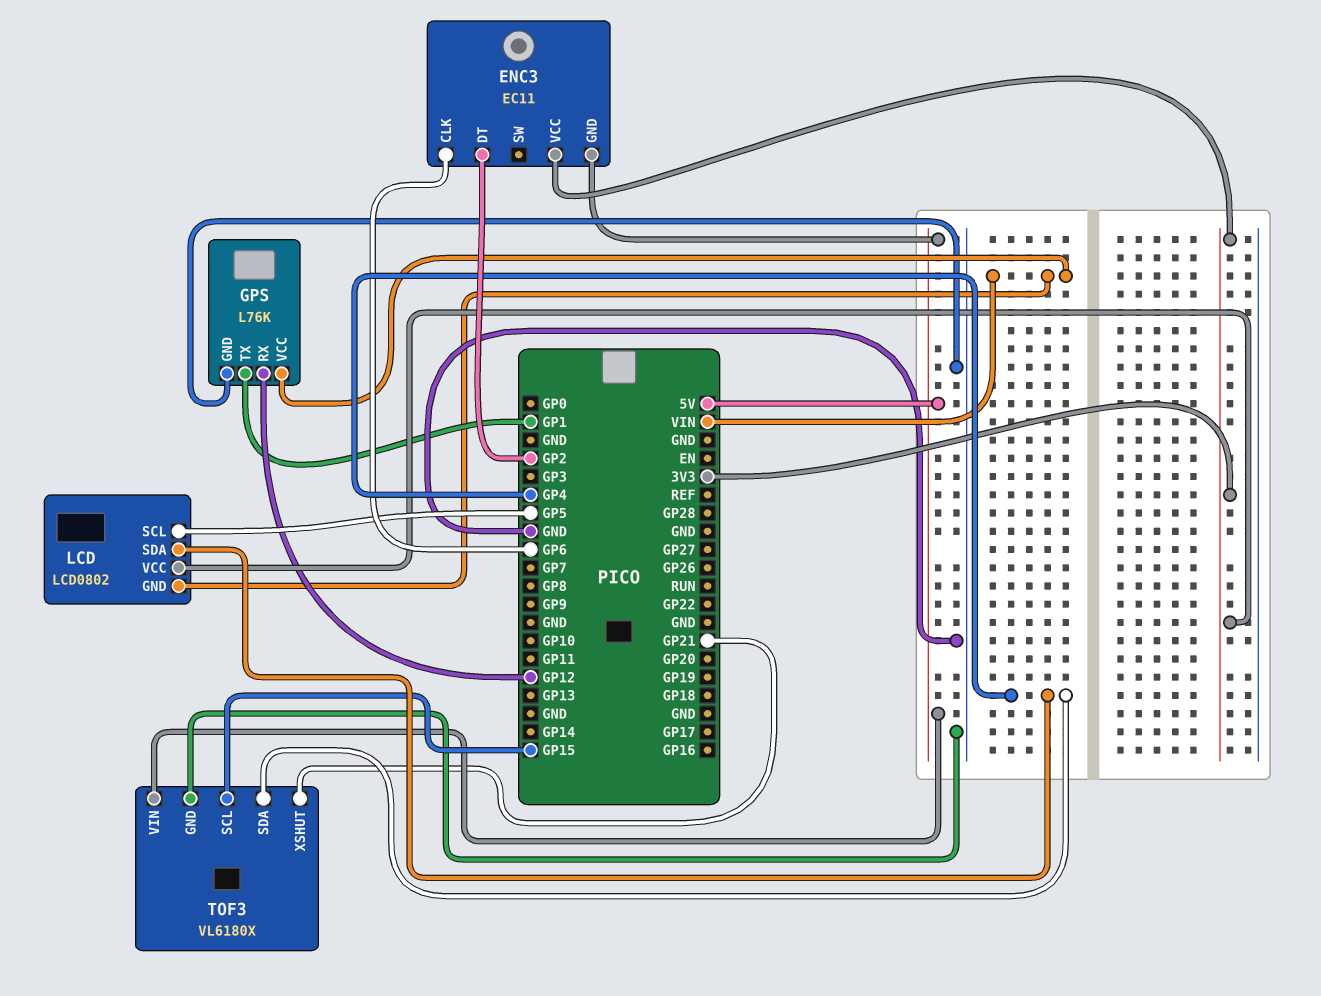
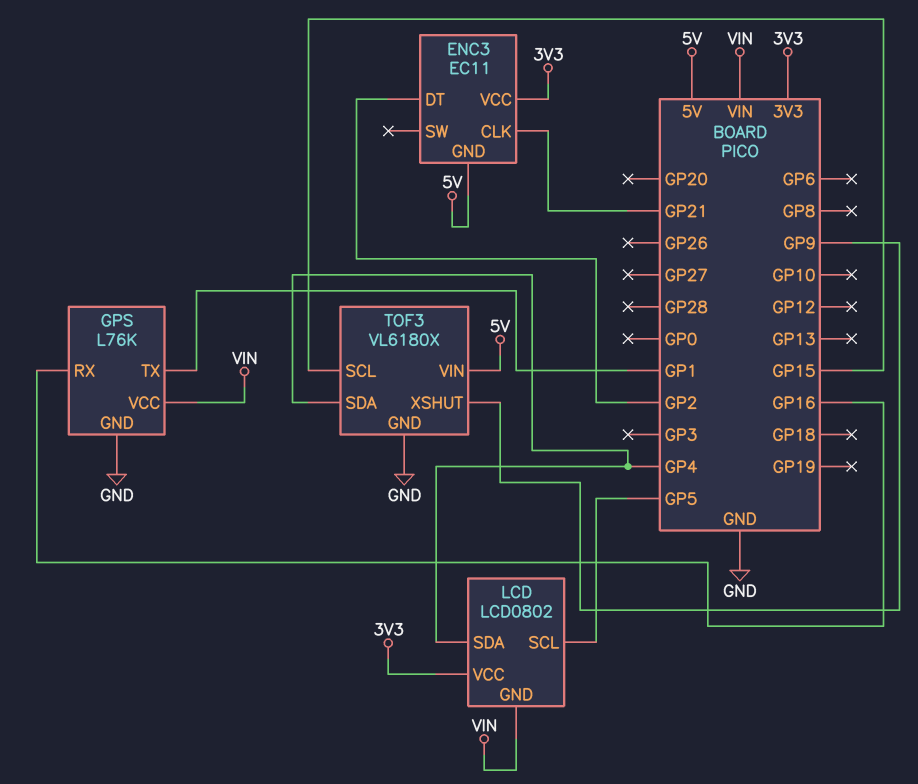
ENC3 pin CLK: GP6 -> GP21
GPS pin RX: GP12 -> GP16
TOF3 pin XSHUT: GP21 -> GP9

